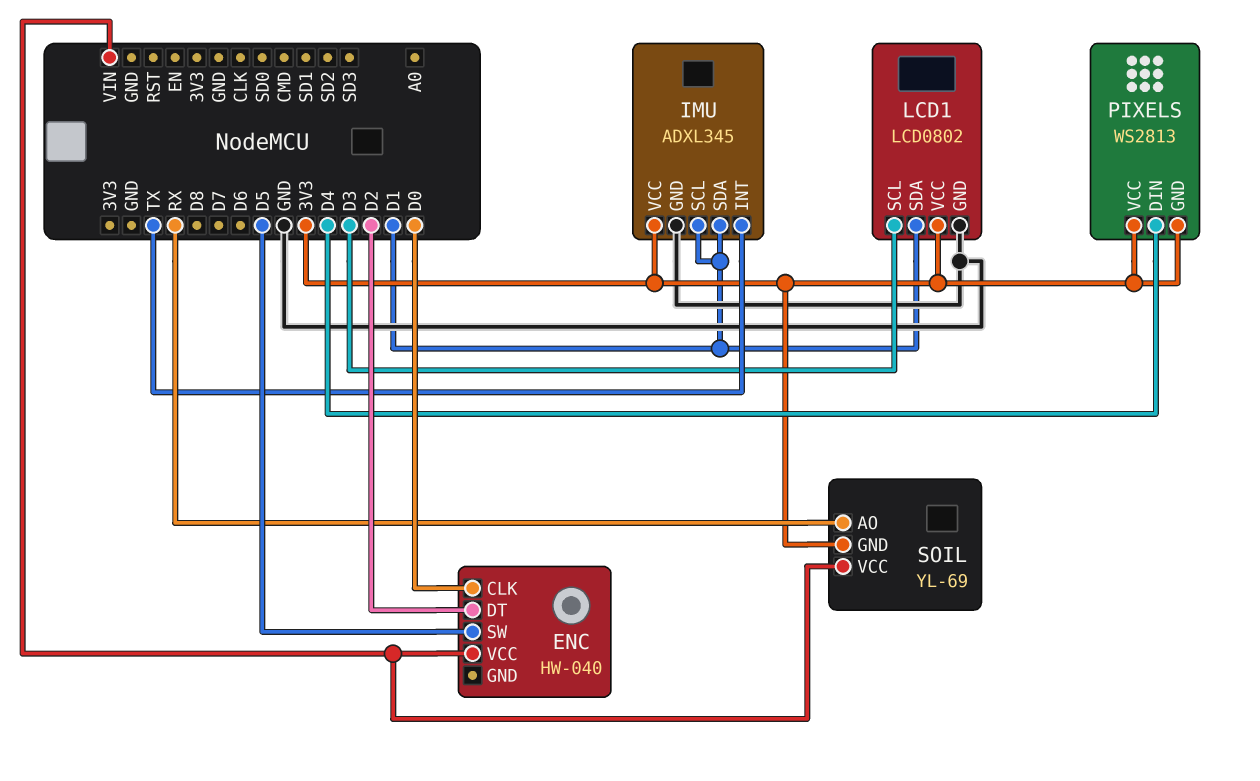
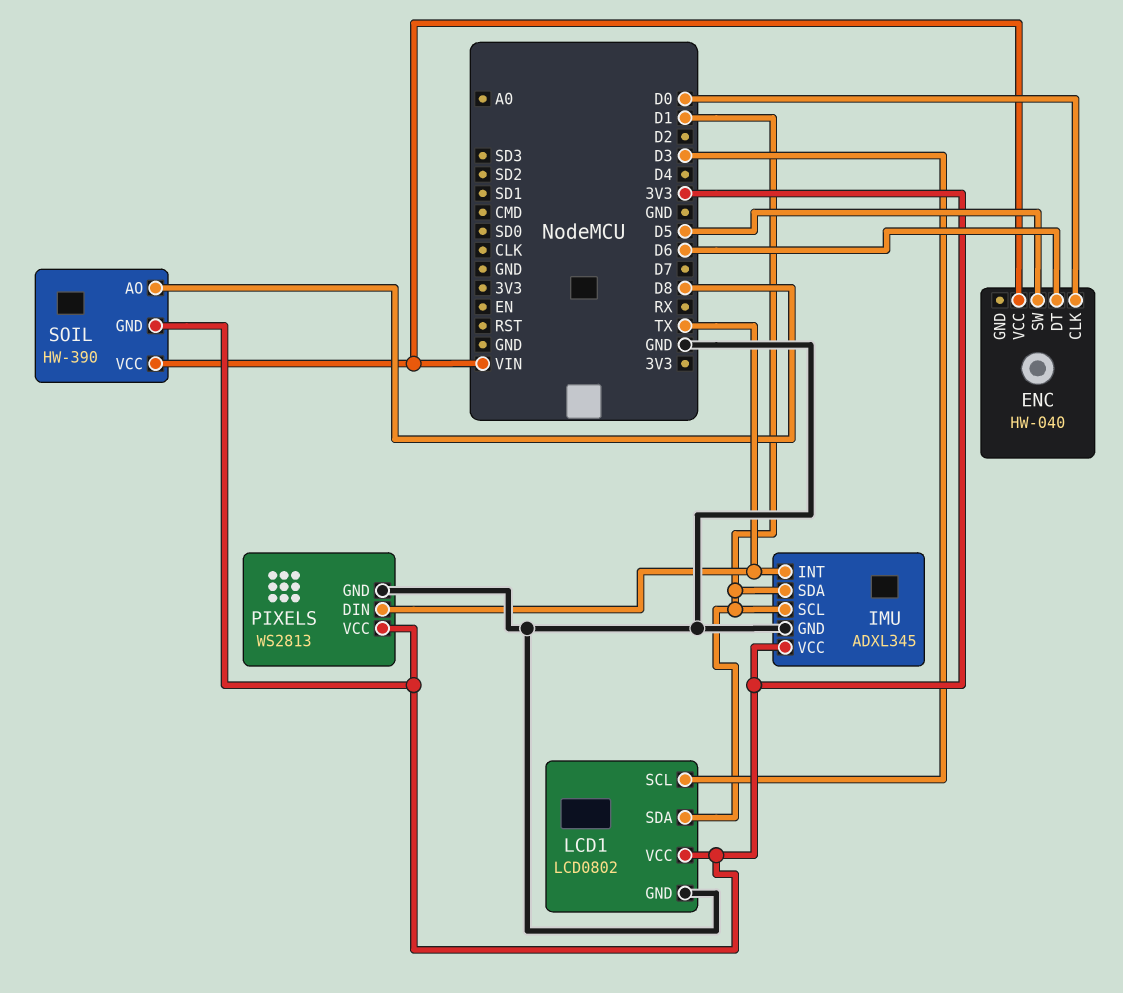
ENC pin DT: D2 -> D6
PIXELS pin DIN: D4 -> TX
PIXELS pin GND: 3V3 -> GND
SOIL: YL-69 -> HW-390
SOIL pin AO: RX -> D8

